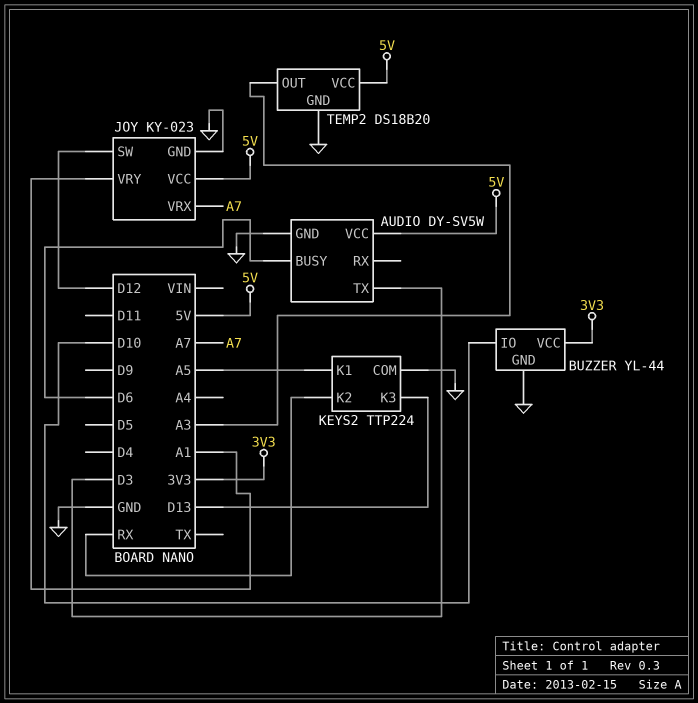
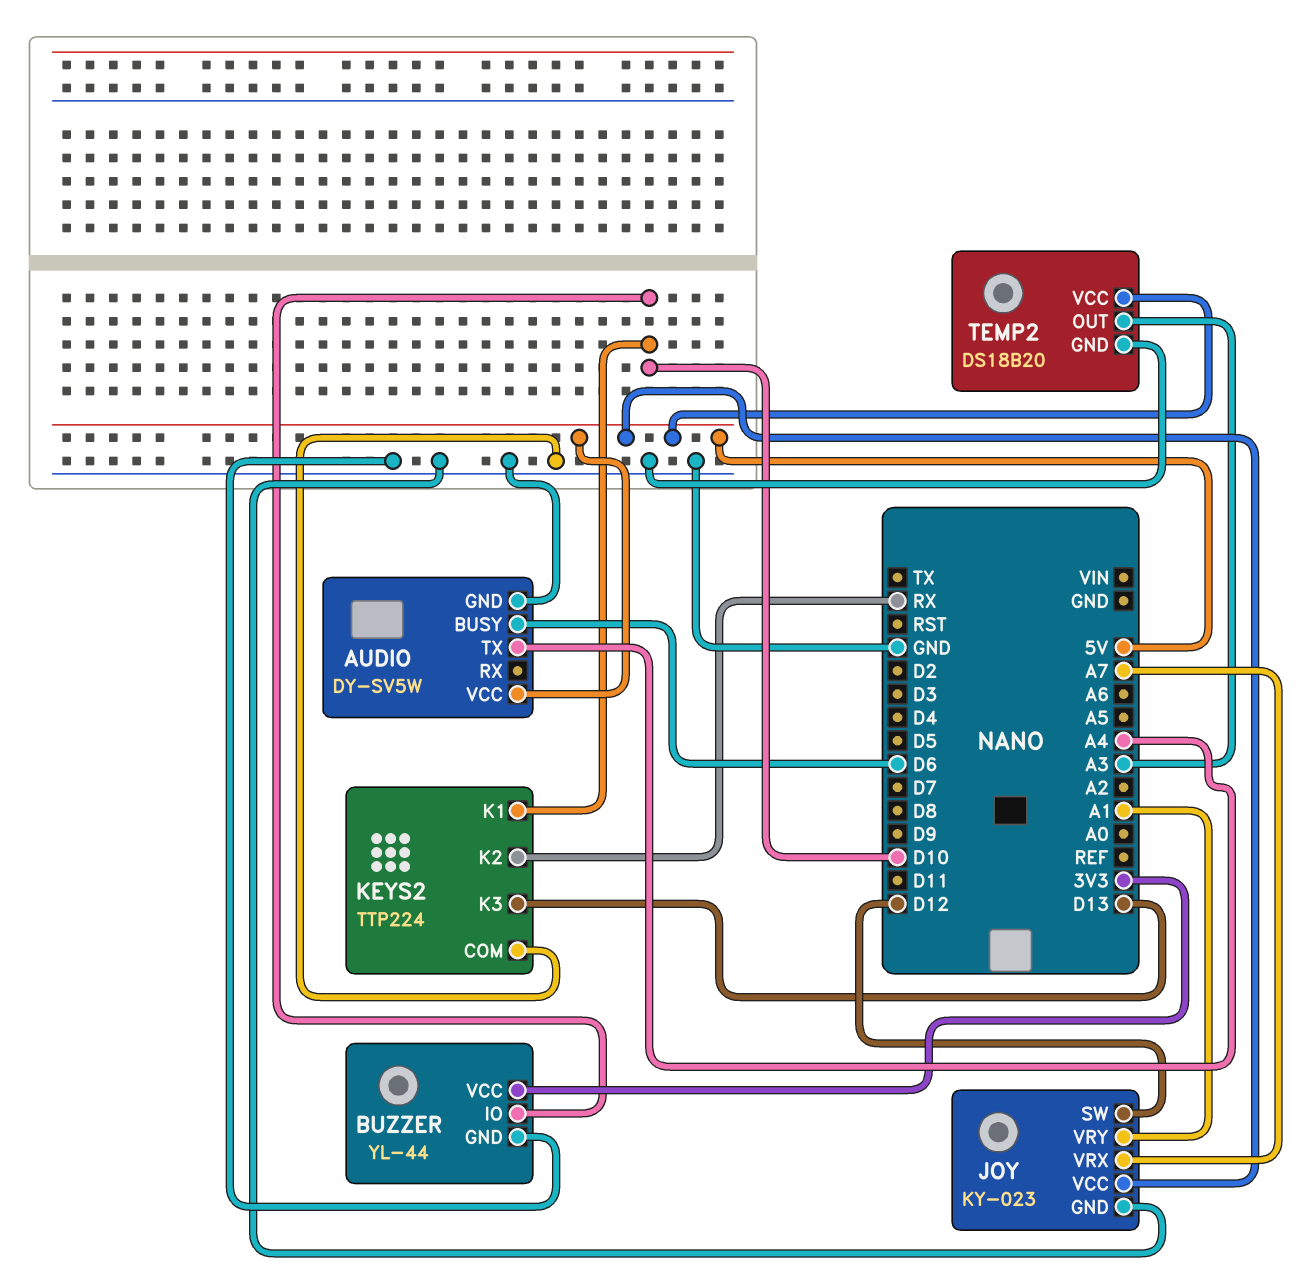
AUDIO pin TX: D3 -> A4
KEYS2 pin K1: A5 -> D10

